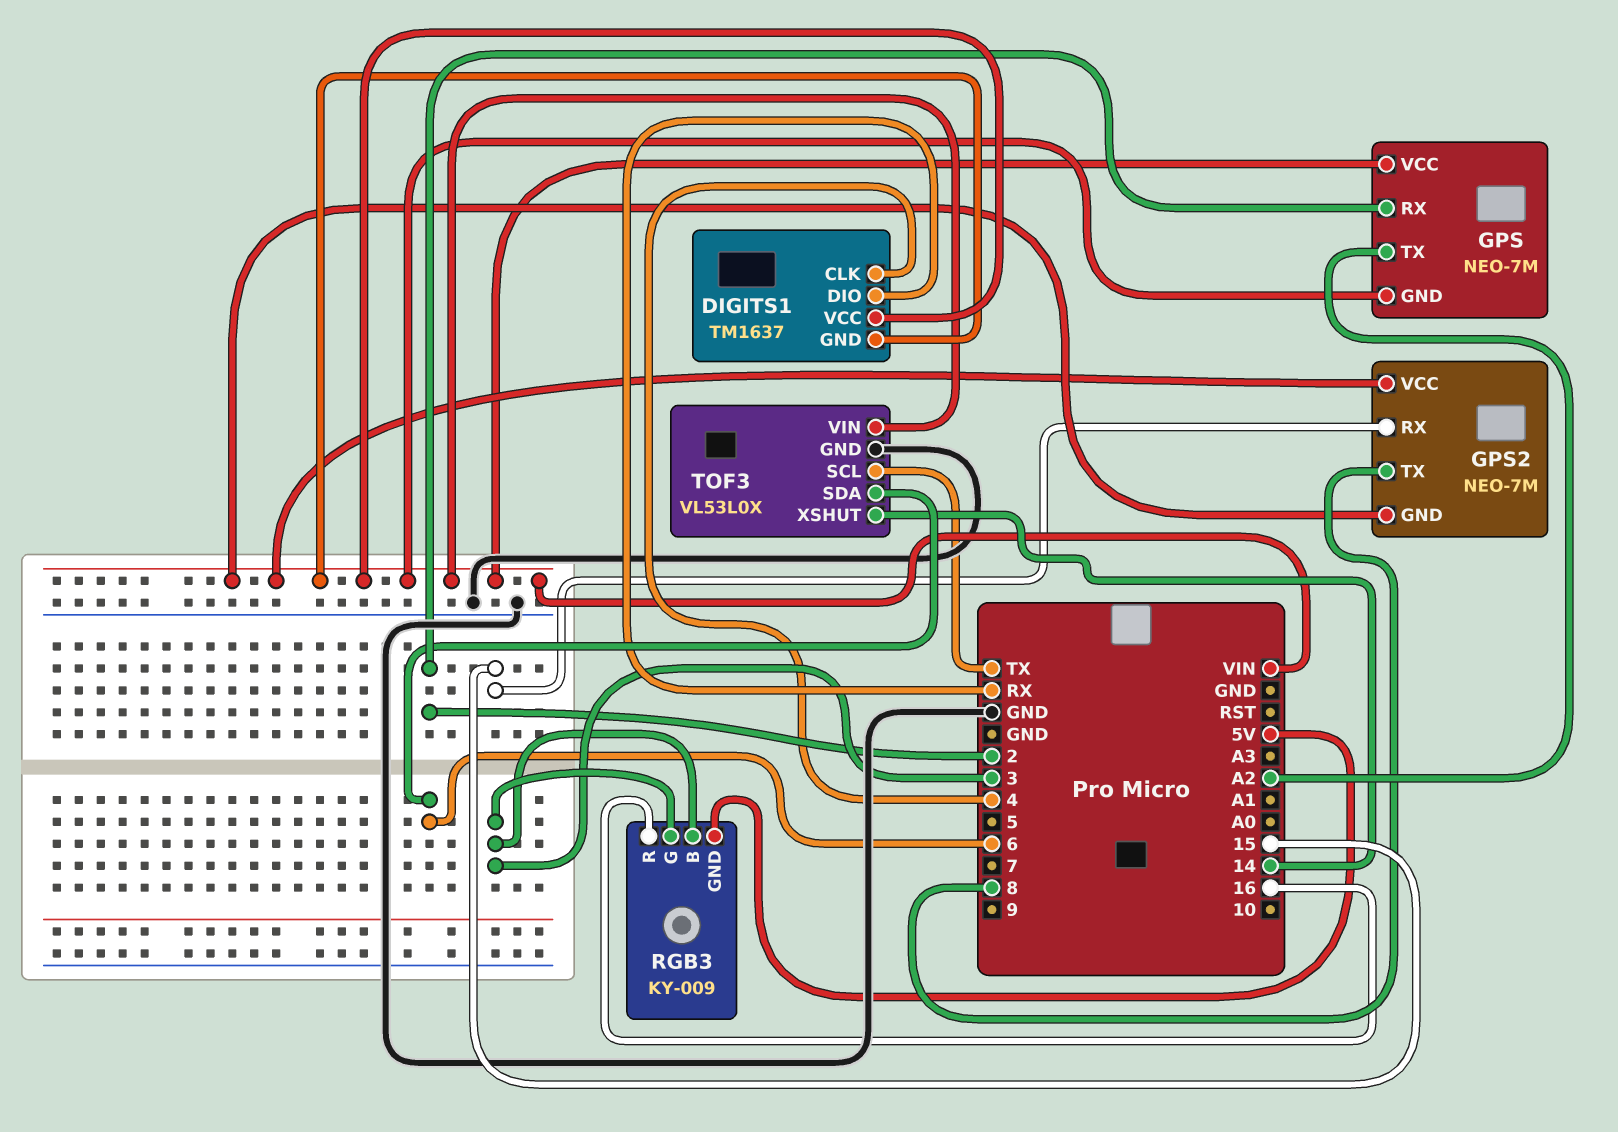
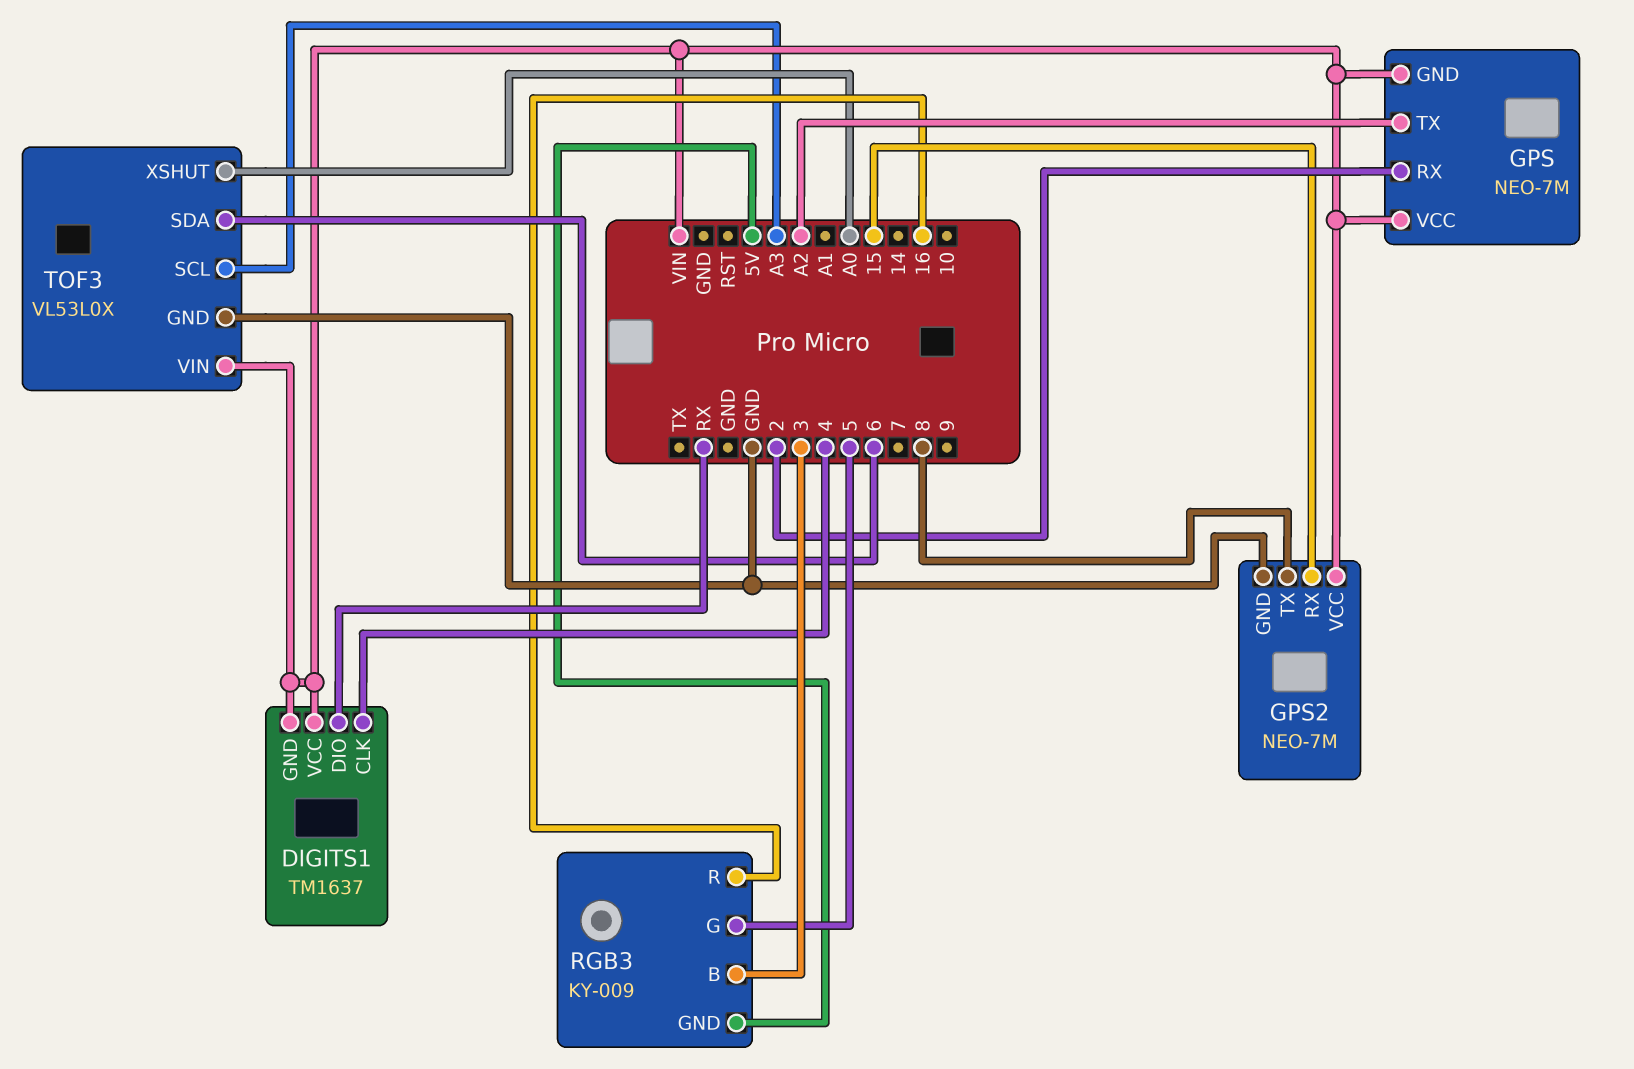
GPS2 pin GND: VIN -> GND
RGB3 pin G: 3 -> 5
TOF3 pin SCL: TX -> A3
TOF3 pin XSHUT: 14 -> A0

